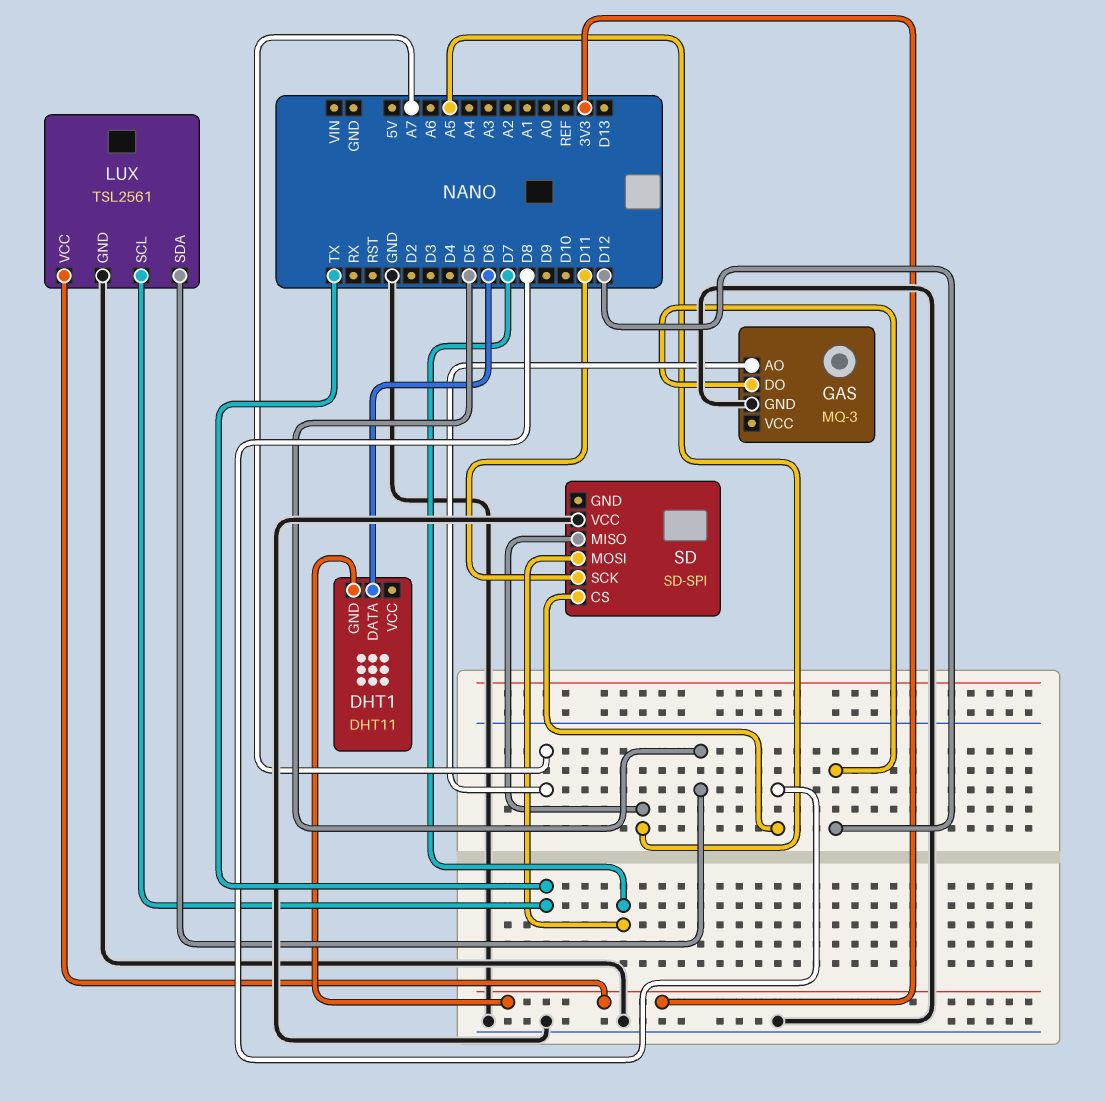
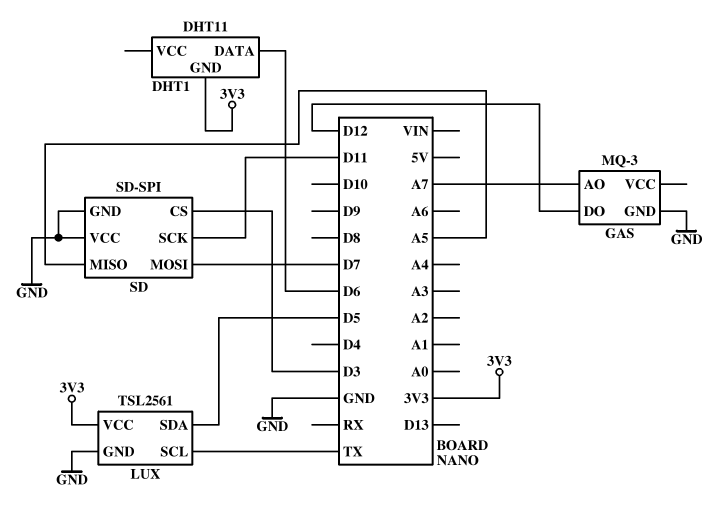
SD pin CS: D8 -> D3
SD pin GND: none -> GND

